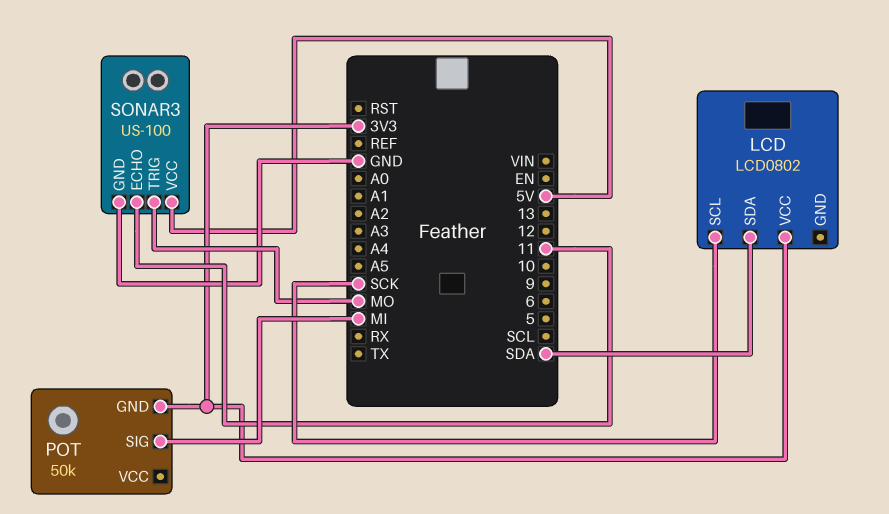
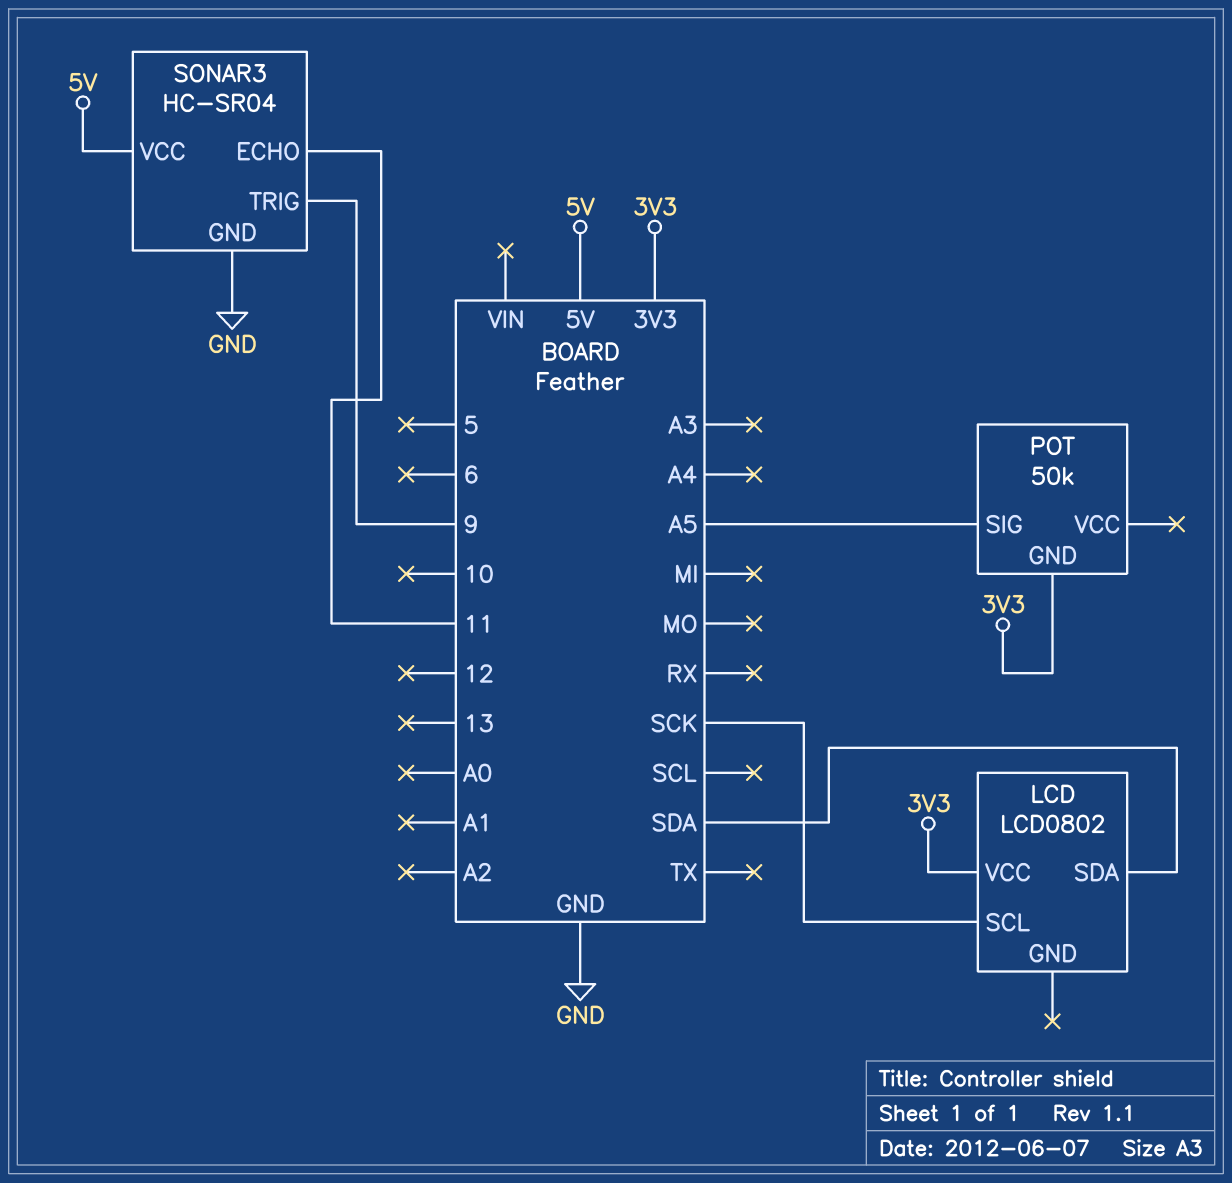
POT pin SIG: MI -> A5
SONAR3: US-100 -> HC-SR04
SONAR3 pin TRIG: MO -> 9

